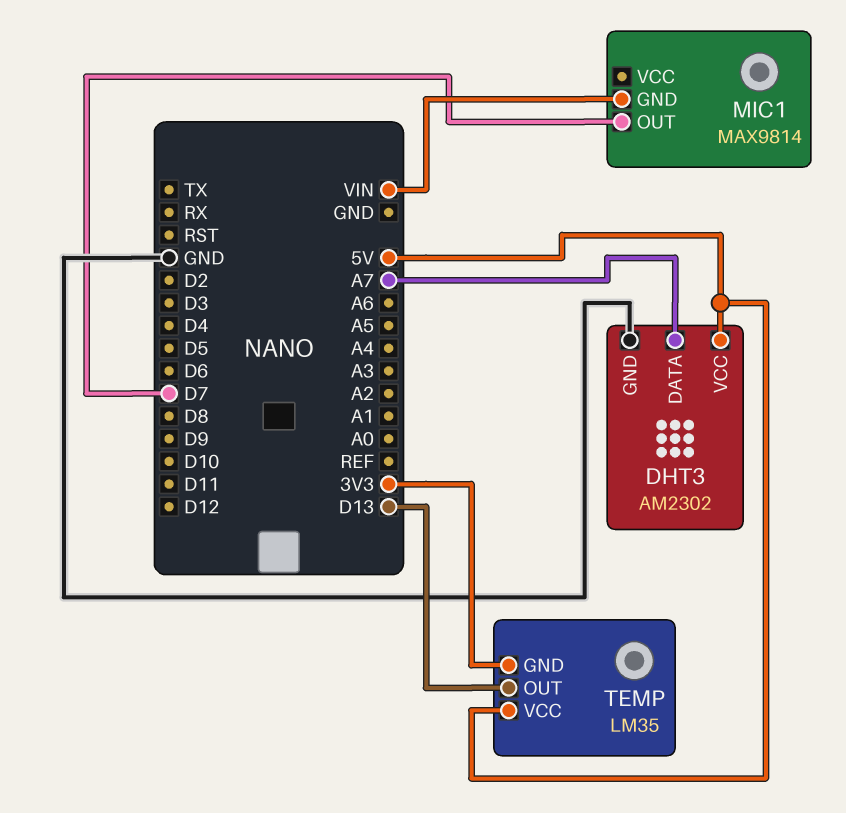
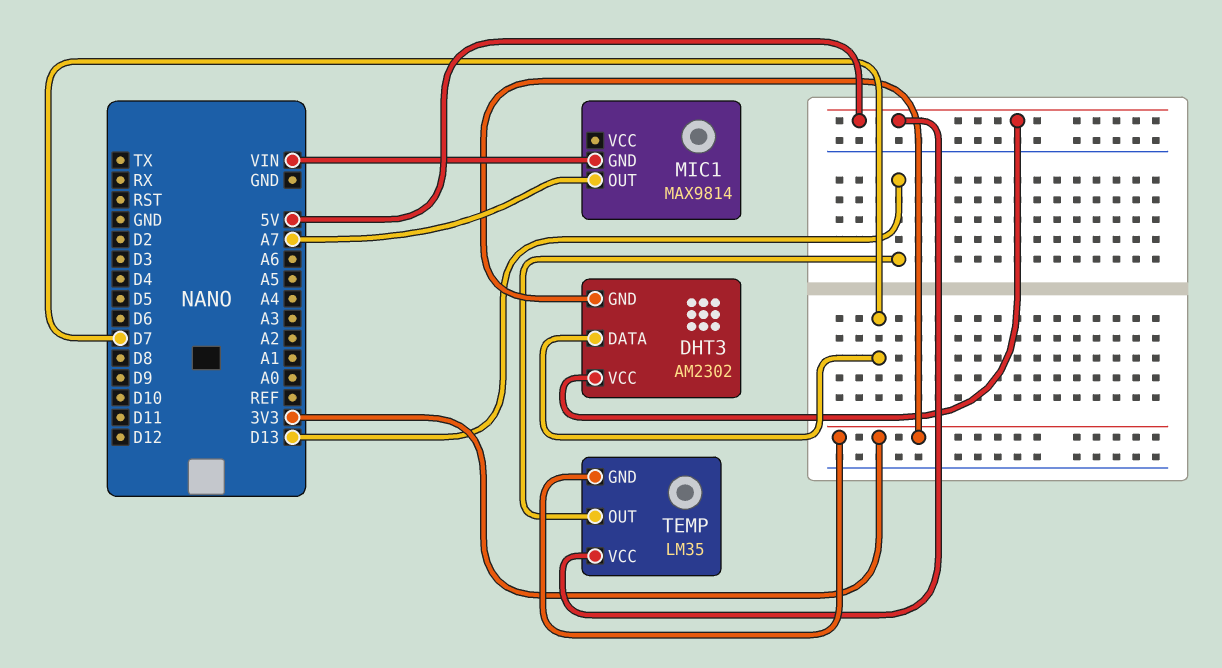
DHT3 pin DATA: A7 -> D7
DHT3 pin GND: GND -> 3V3
MIC1 pin OUT: D7 -> A7

